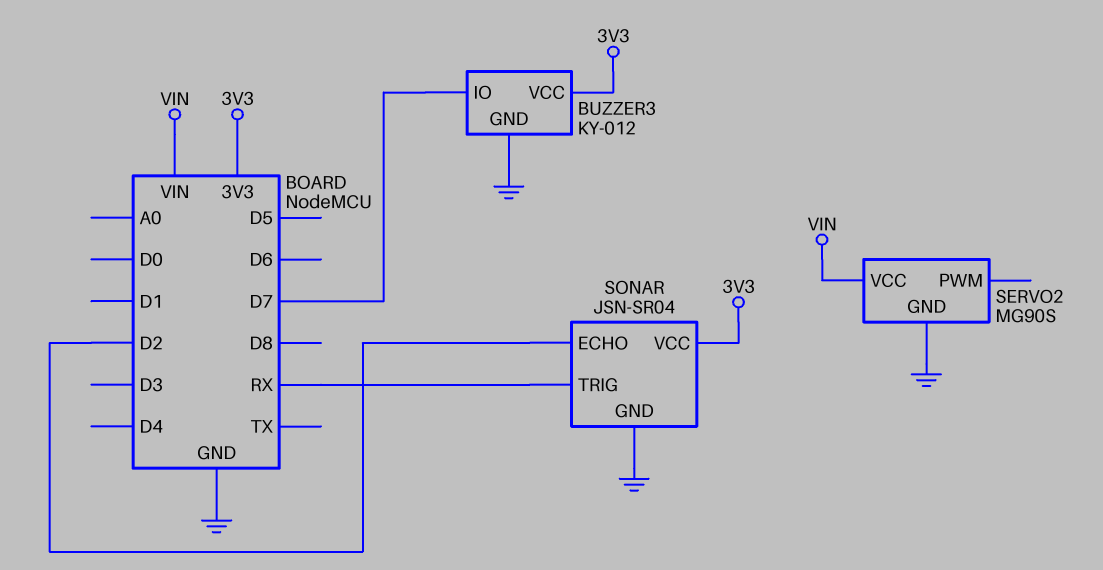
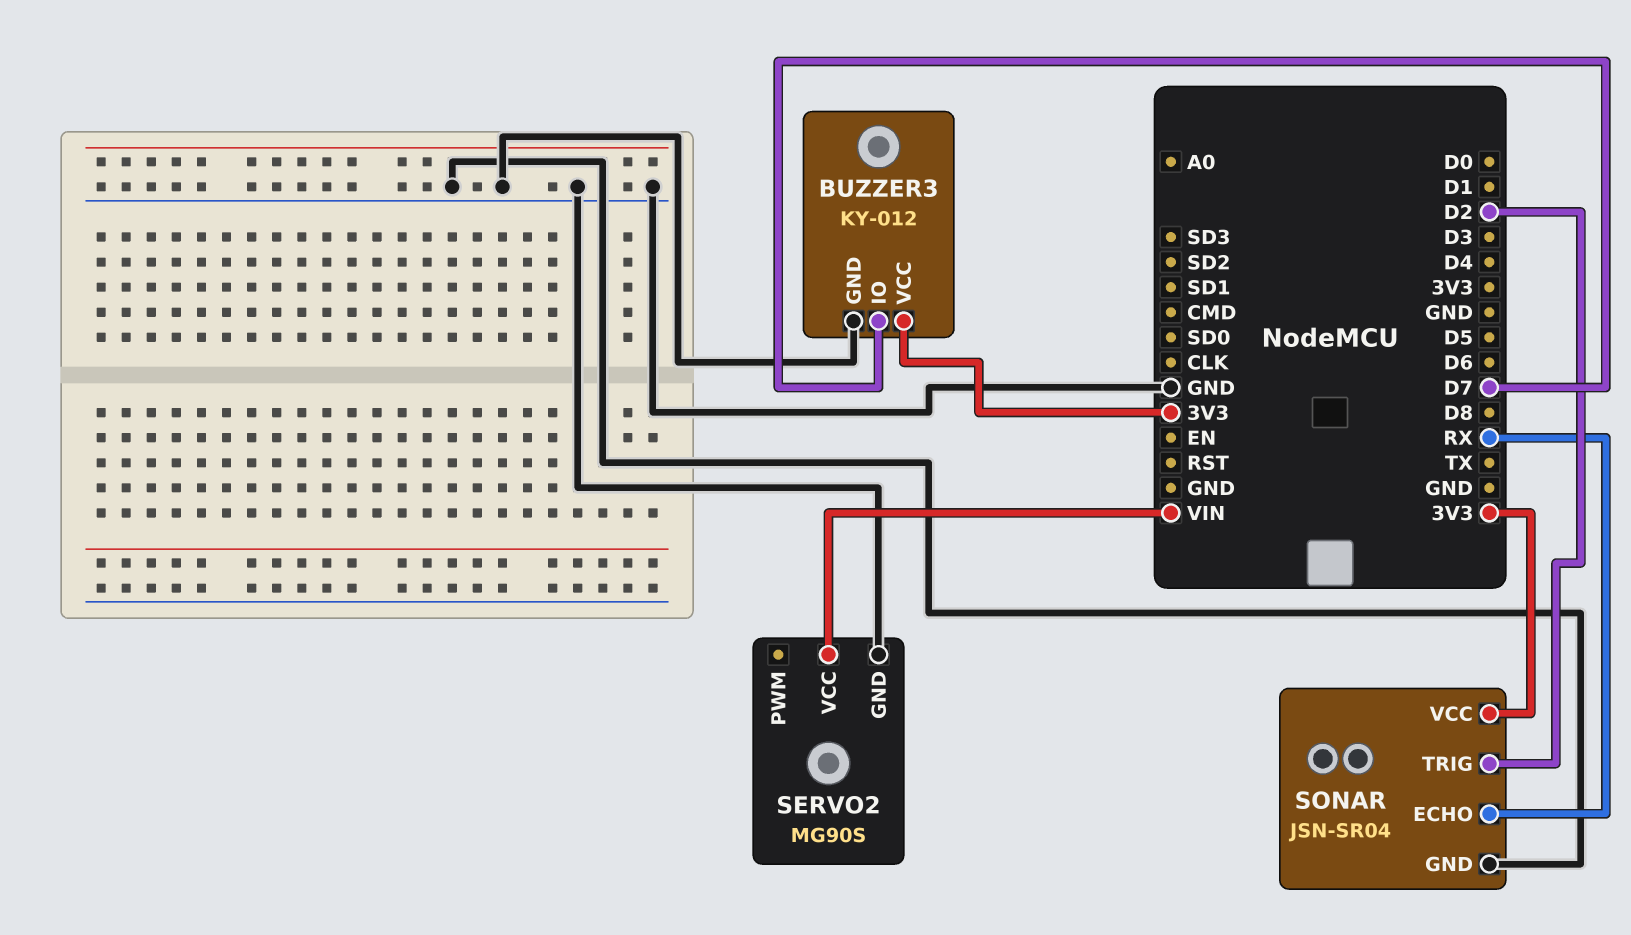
SONAR pin ECHO: D2 -> RX
SONAR pin TRIG: RX -> D2

